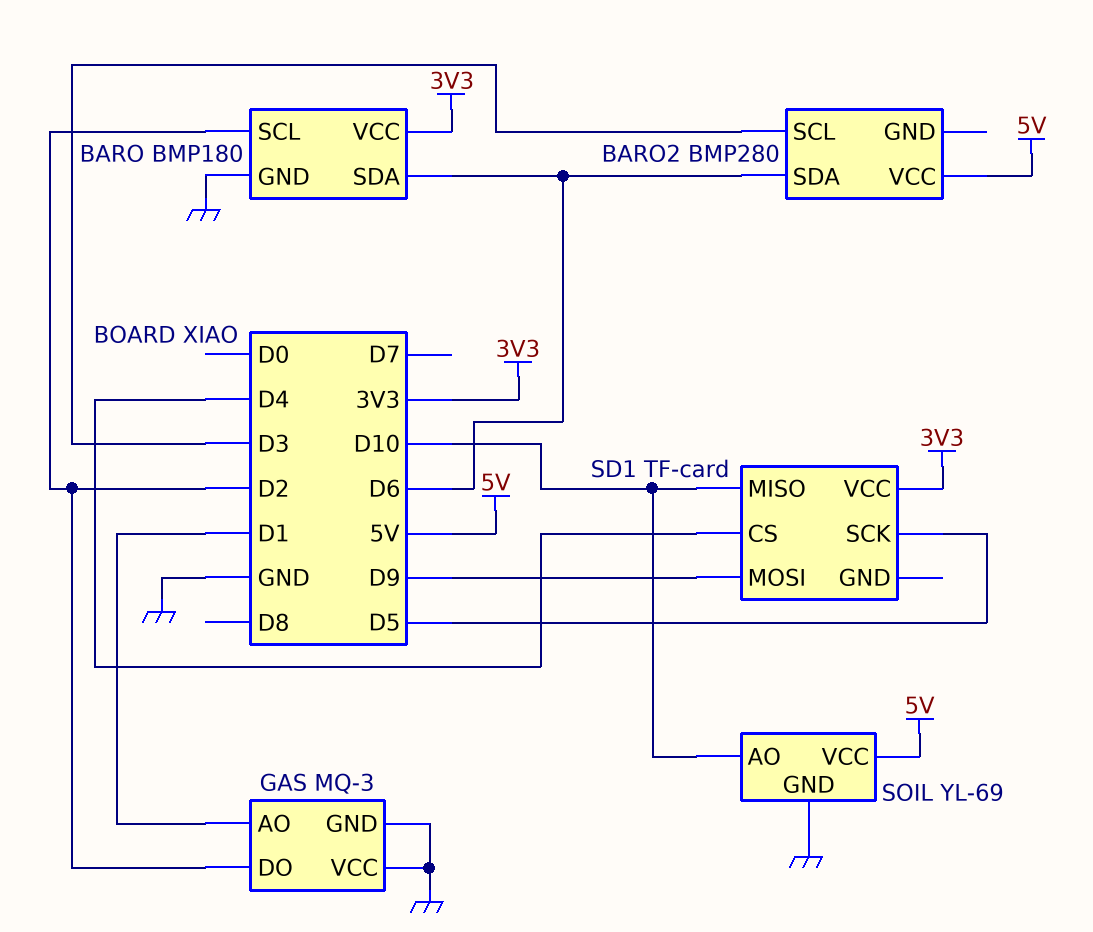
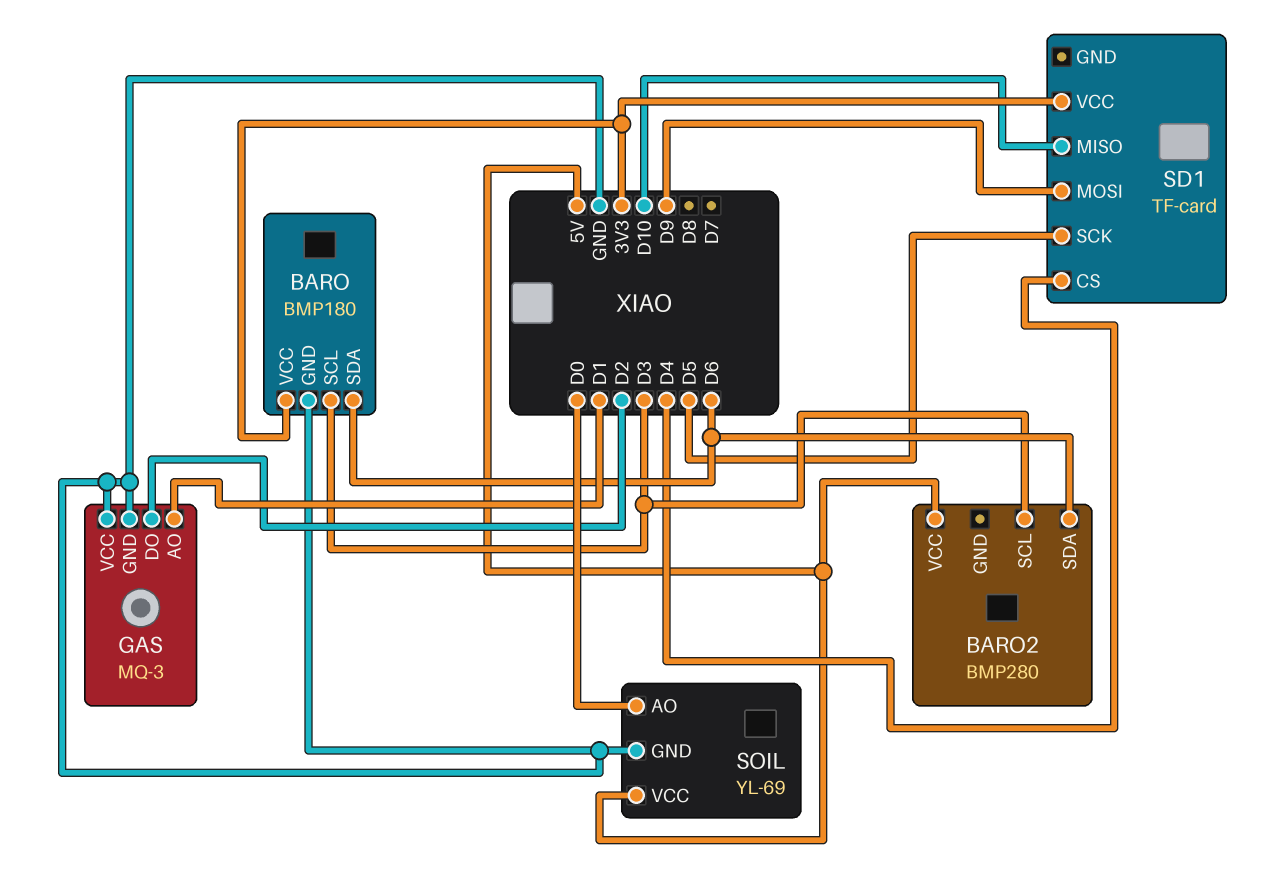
BARO pin SCL: D2 -> D3
SOIL pin AO: D10 -> D0

